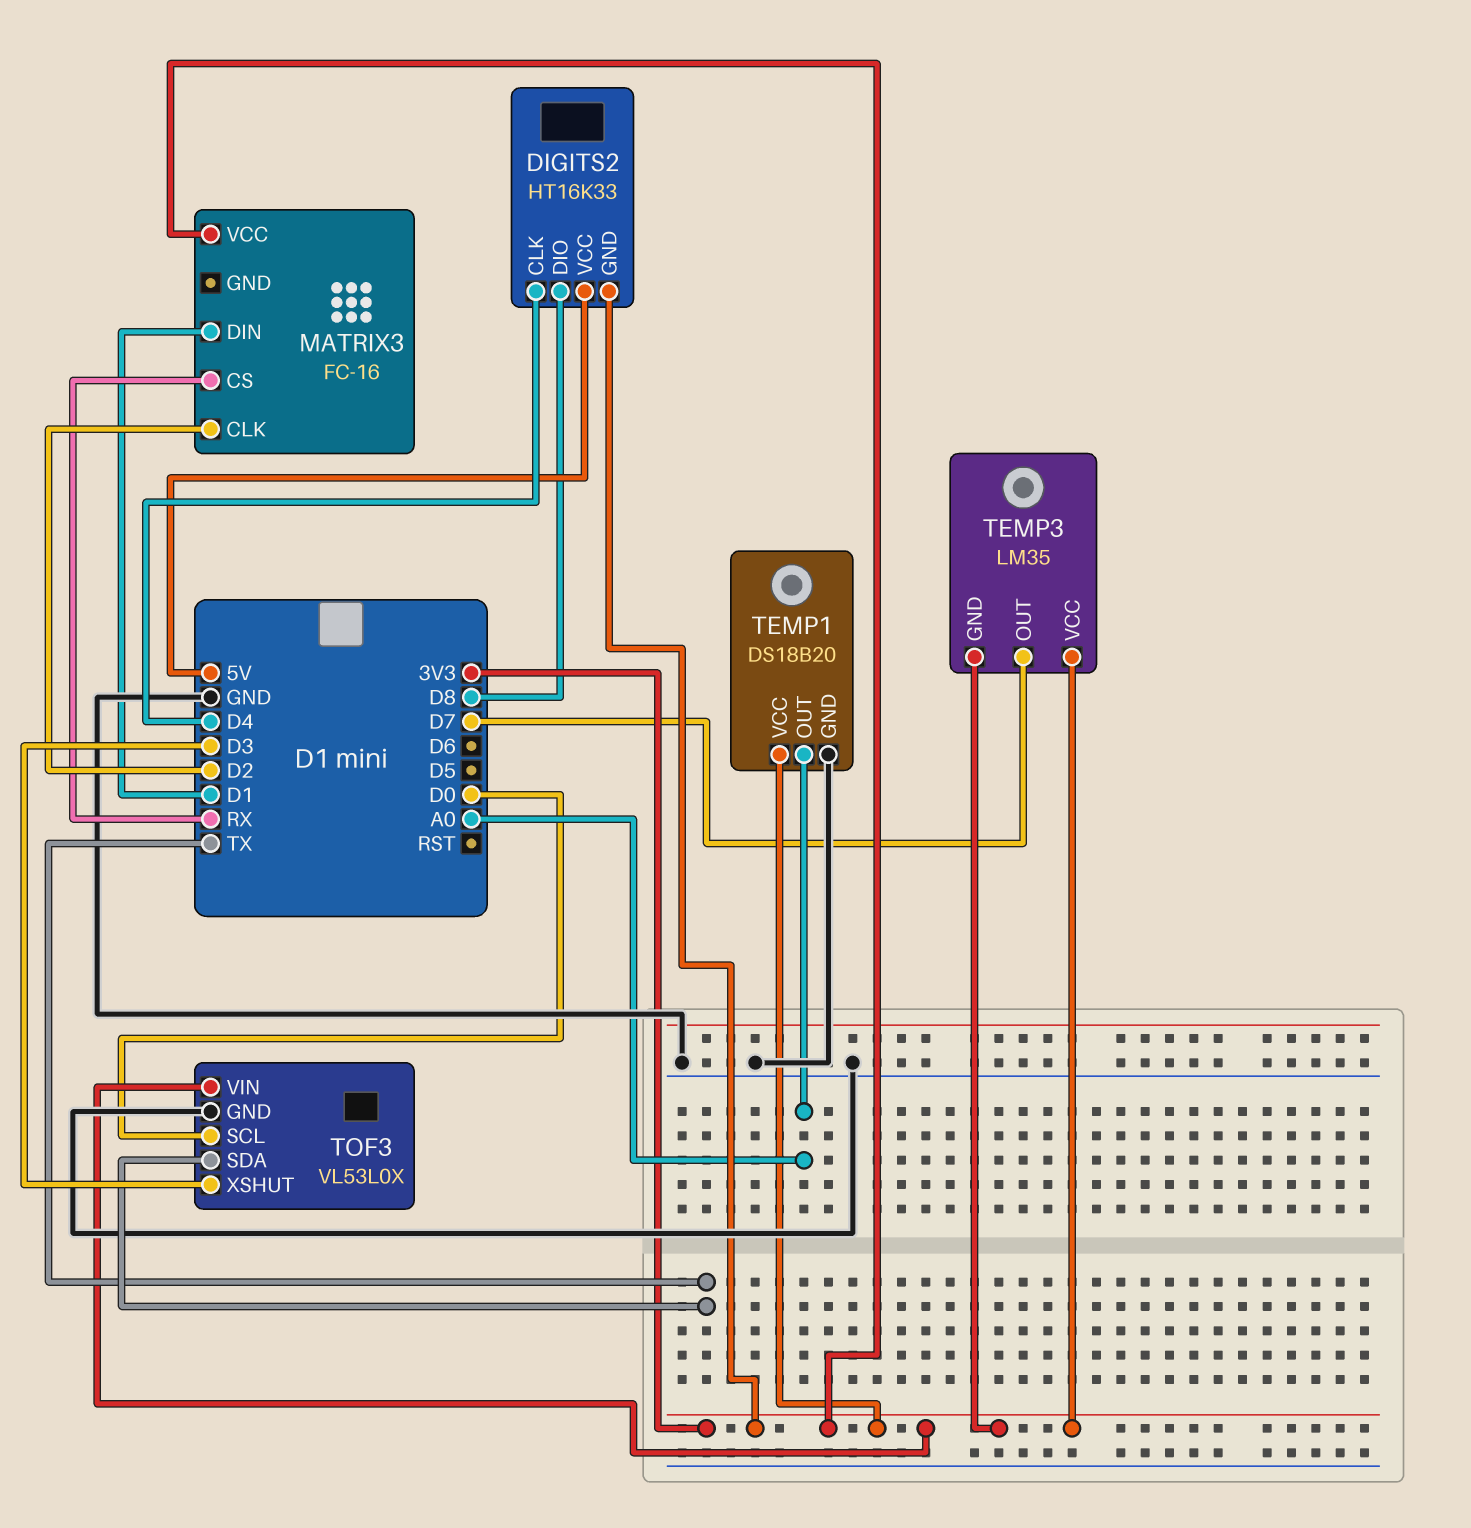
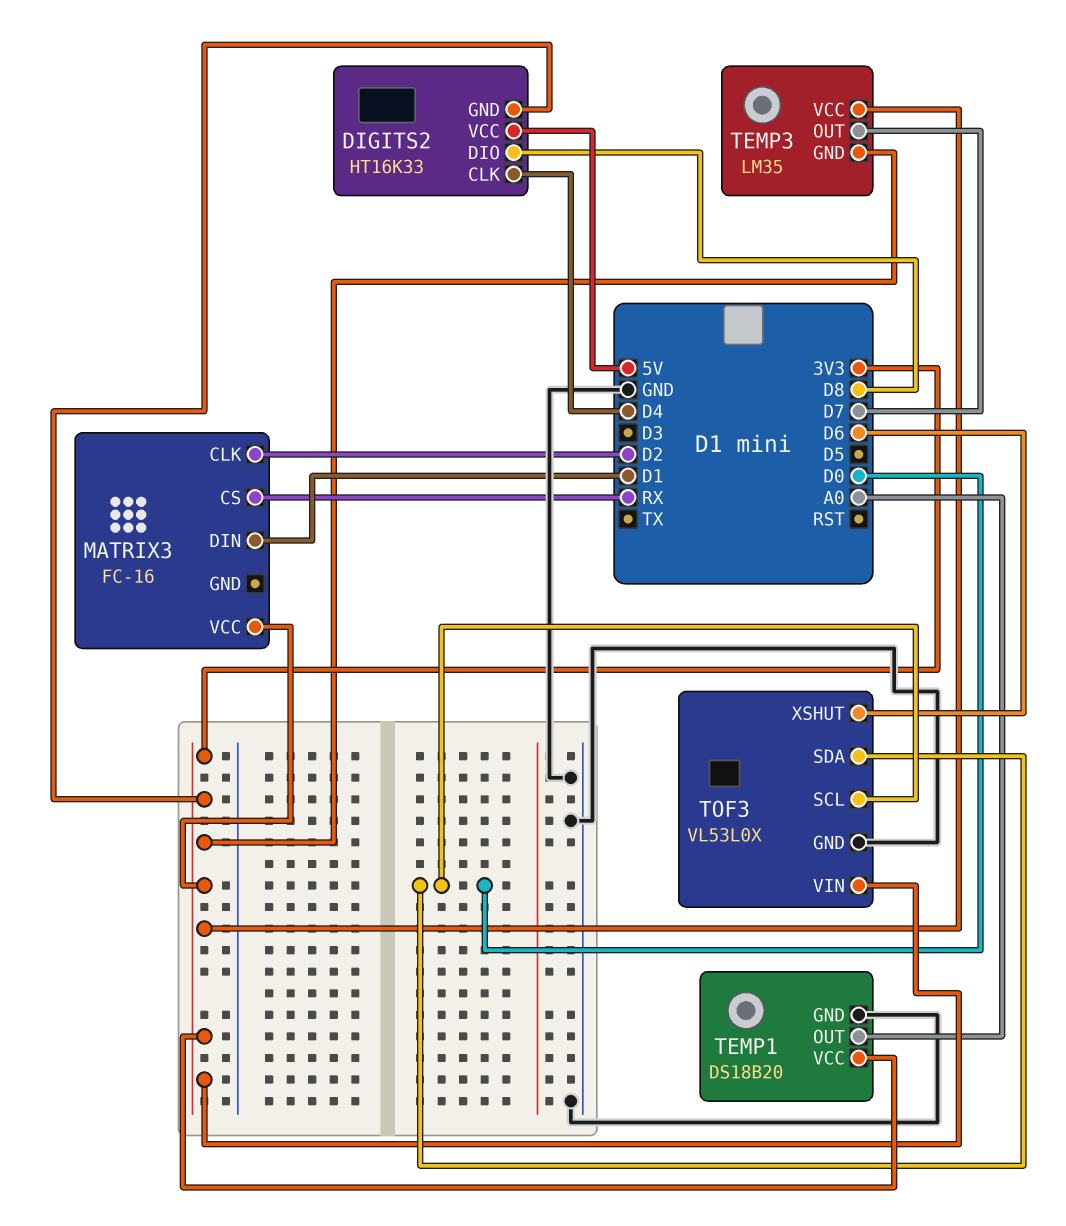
TOF3 pin SDA: TX -> D0
TOF3 pin XSHUT: D3 -> D6

